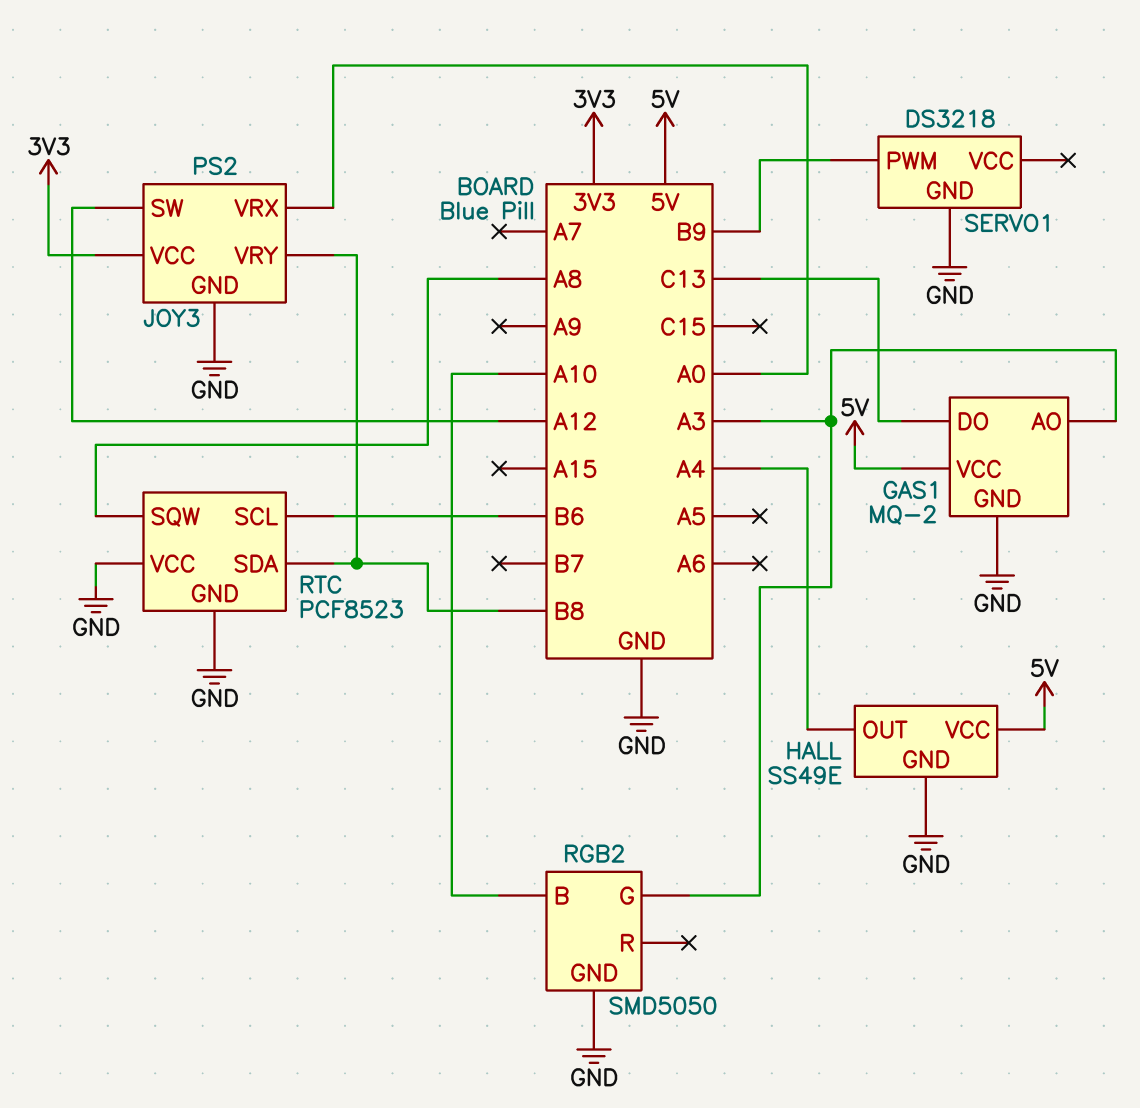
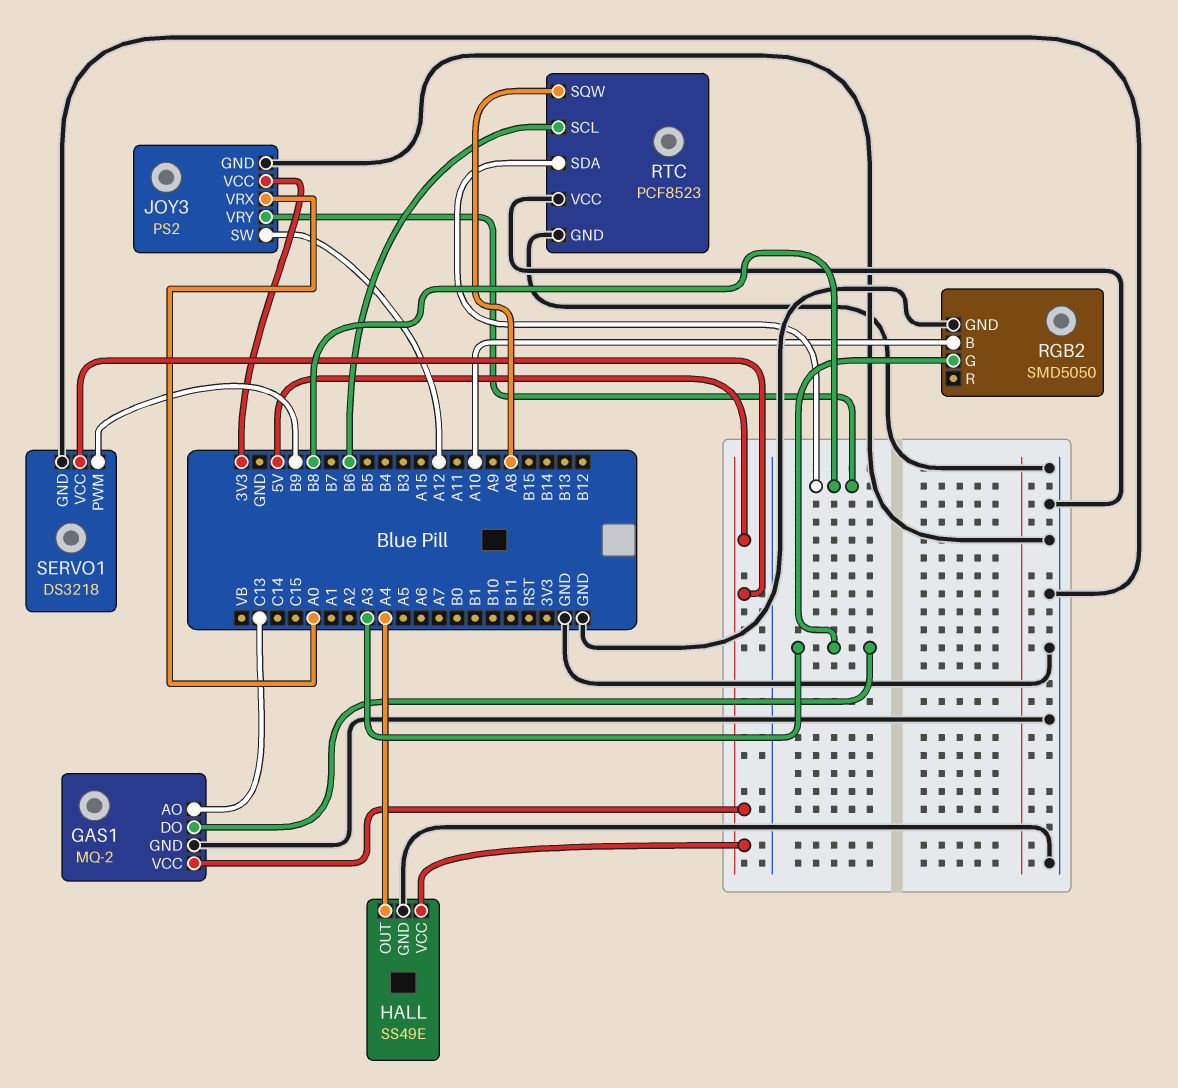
GAS1 pin AO: A3 -> C13
GAS1 pin DO: C13 -> A3
SERVO1 pin VCC: none -> 5V

